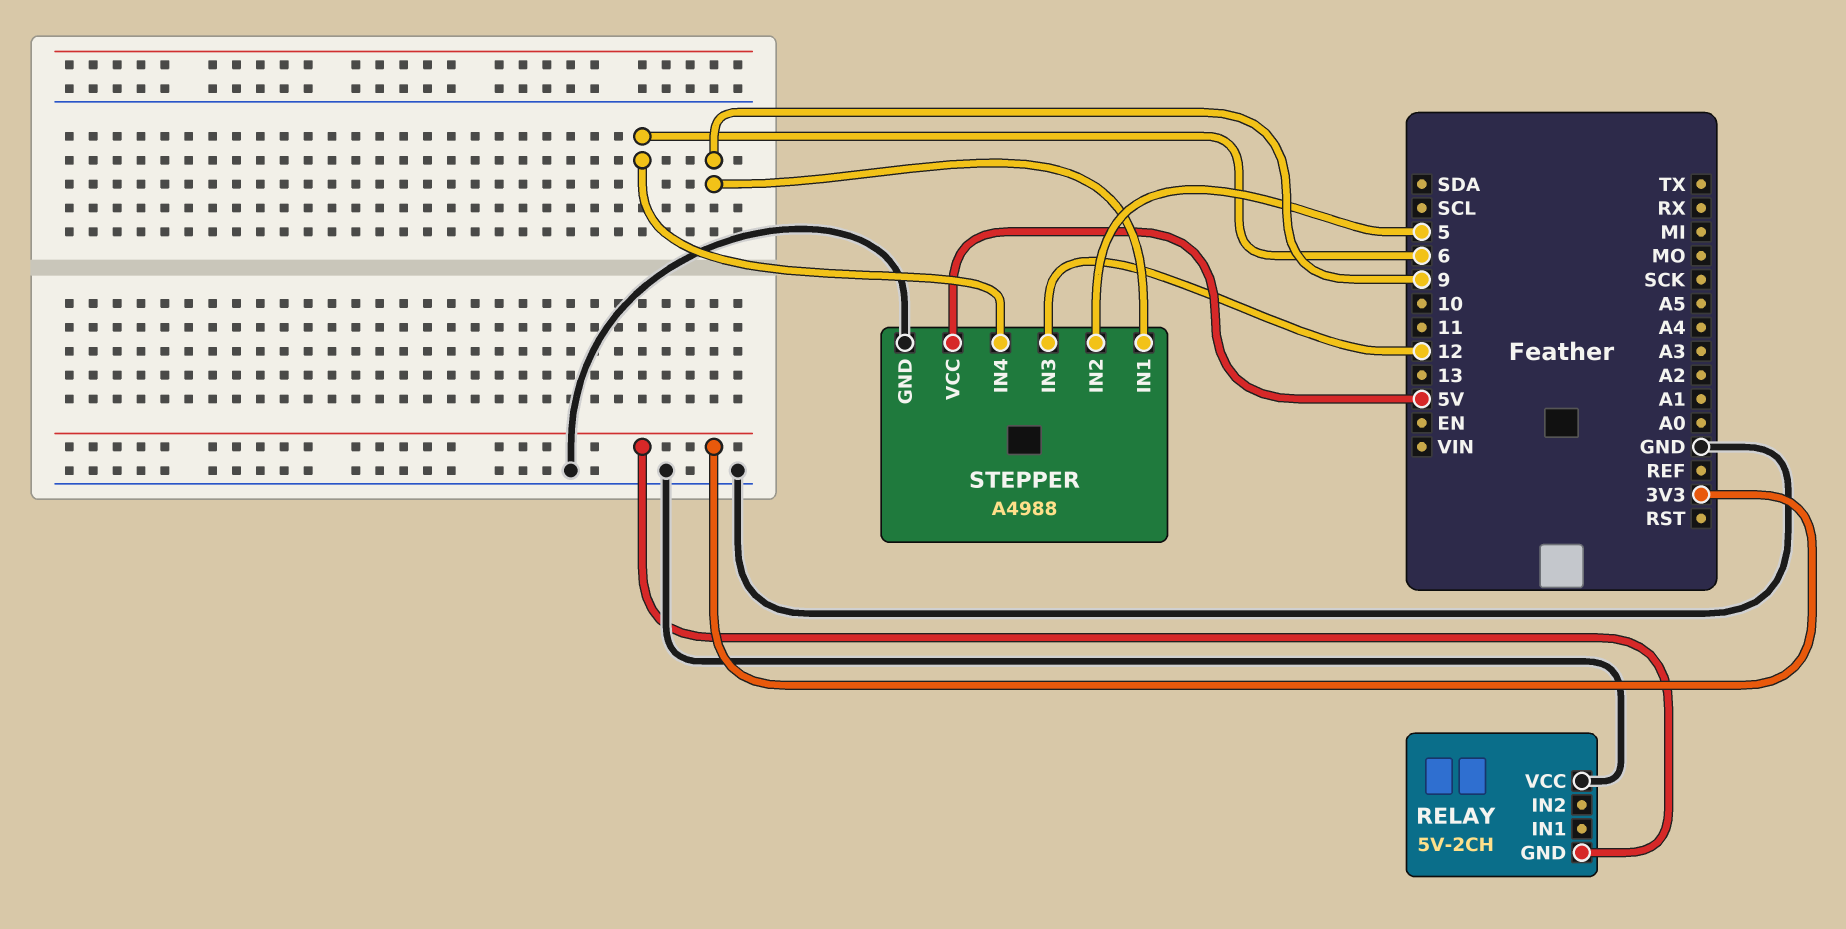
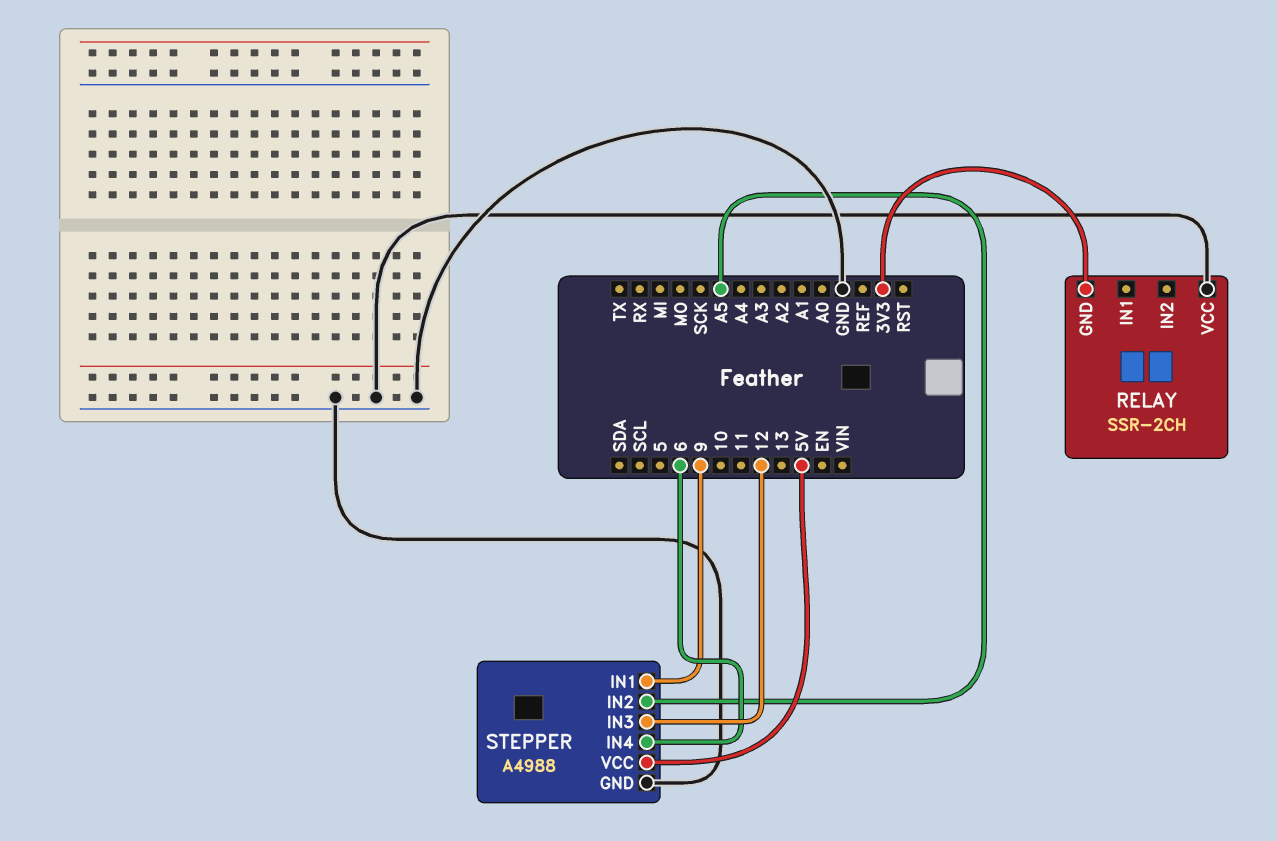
RELAY: 5V-2CH -> SSR-2CH
STEPPER pin IN2: 5 -> A5

